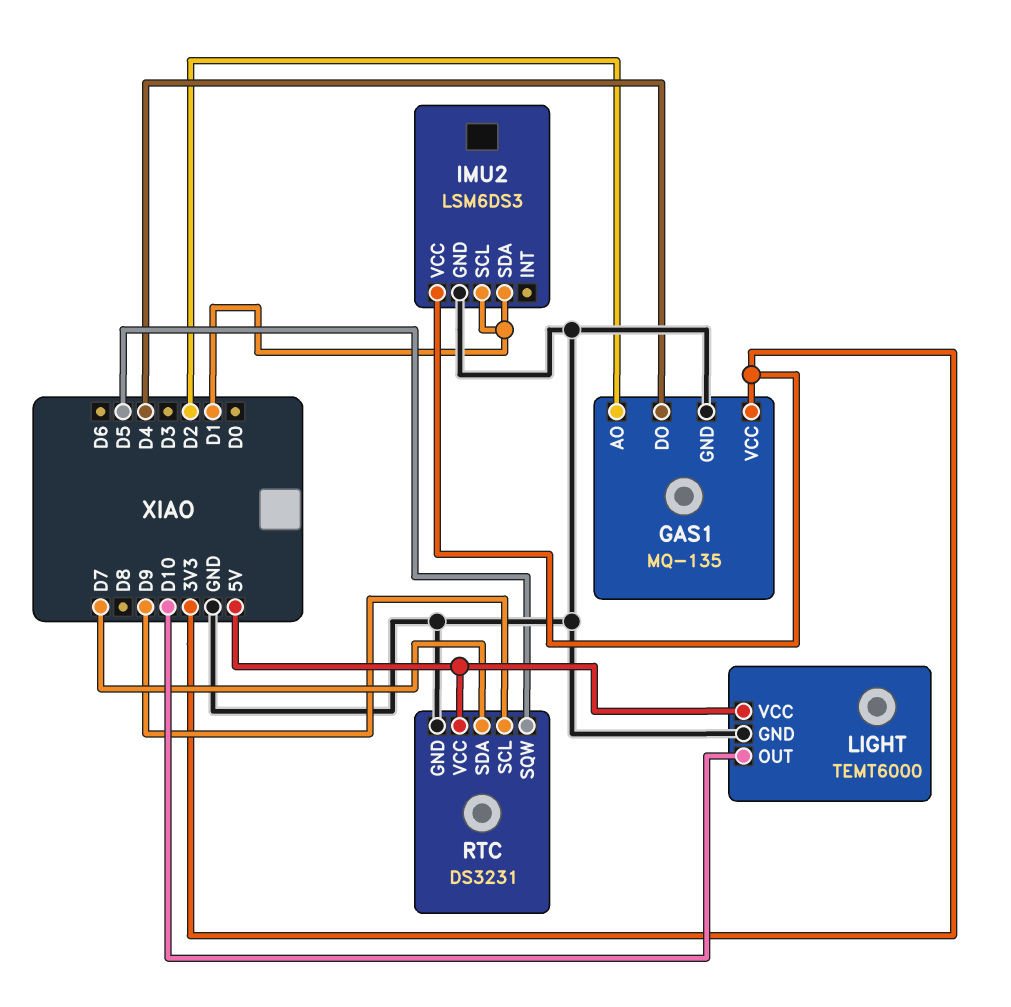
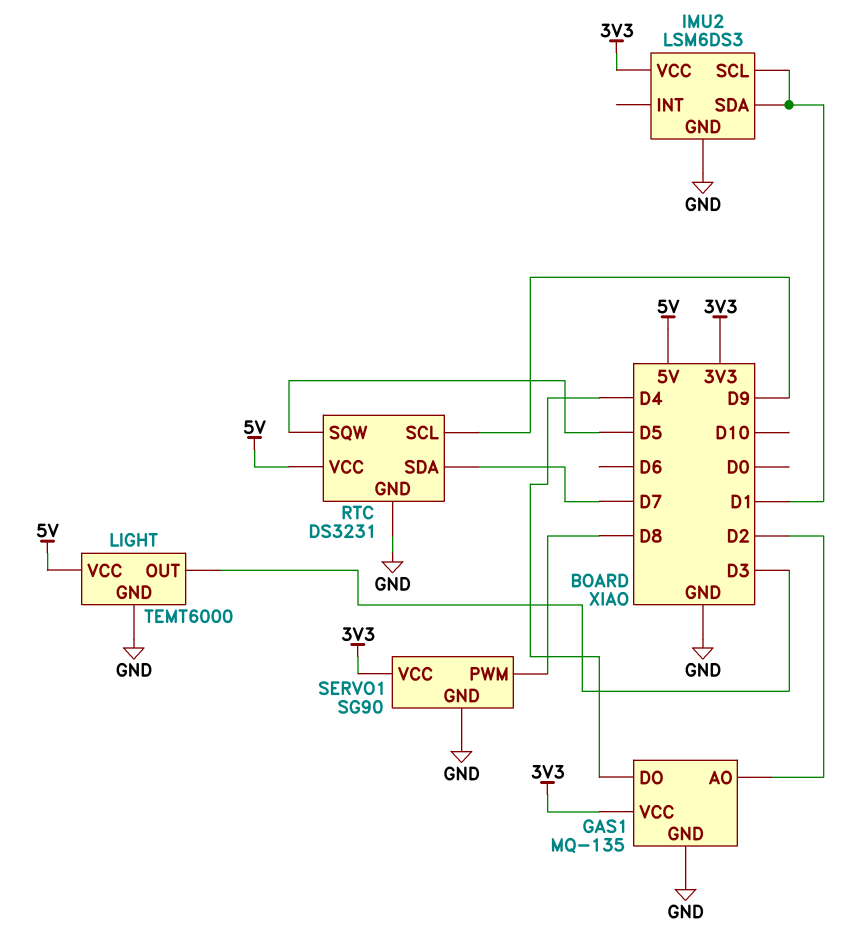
LIGHT pin OUT: D10 -> D3
SERVO1: none -> SG90
SERVO1 pin GND: none -> GND
SERVO1 pin PWM: none -> D8
SERVO1 pin VCC: none -> 3V3

